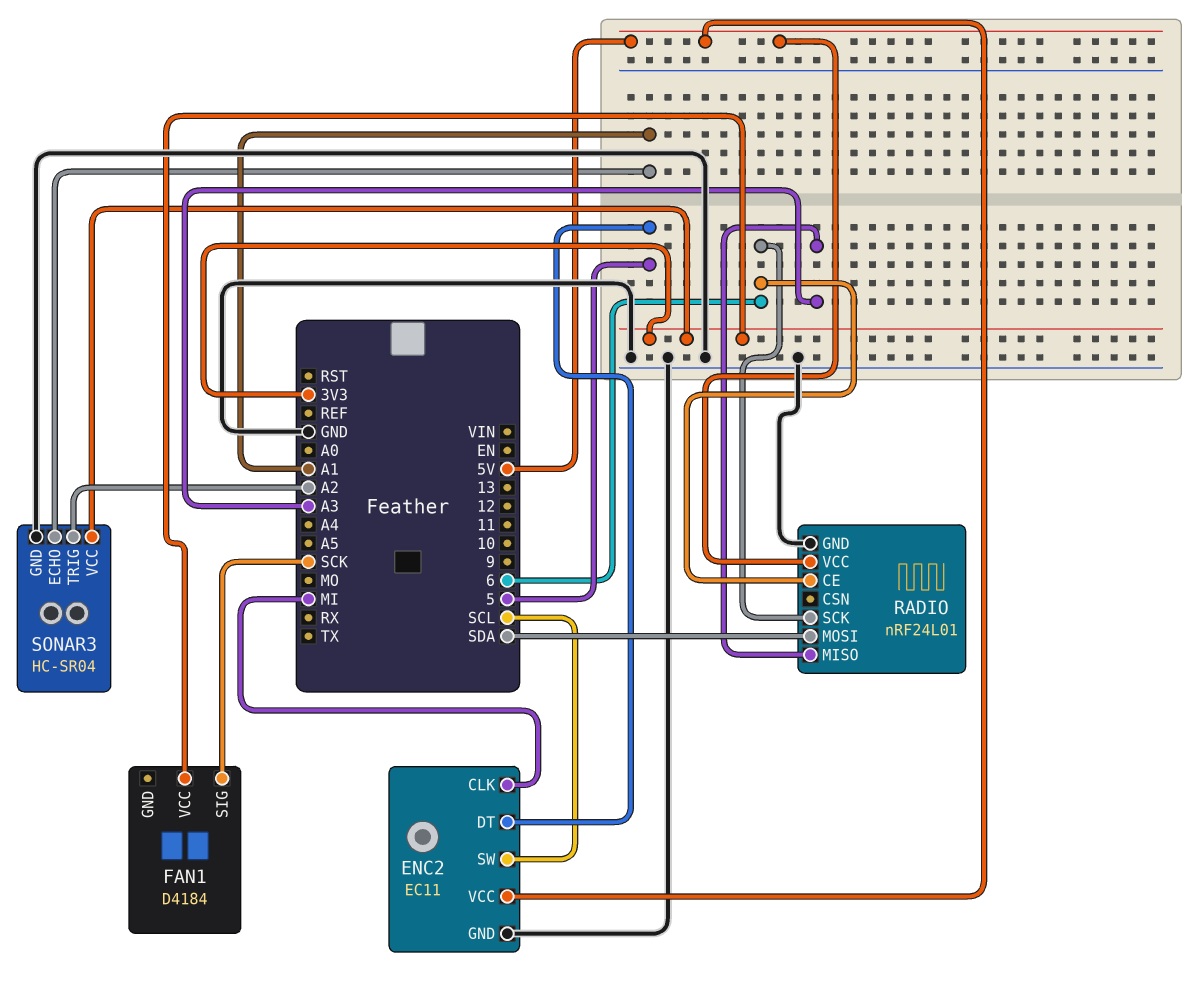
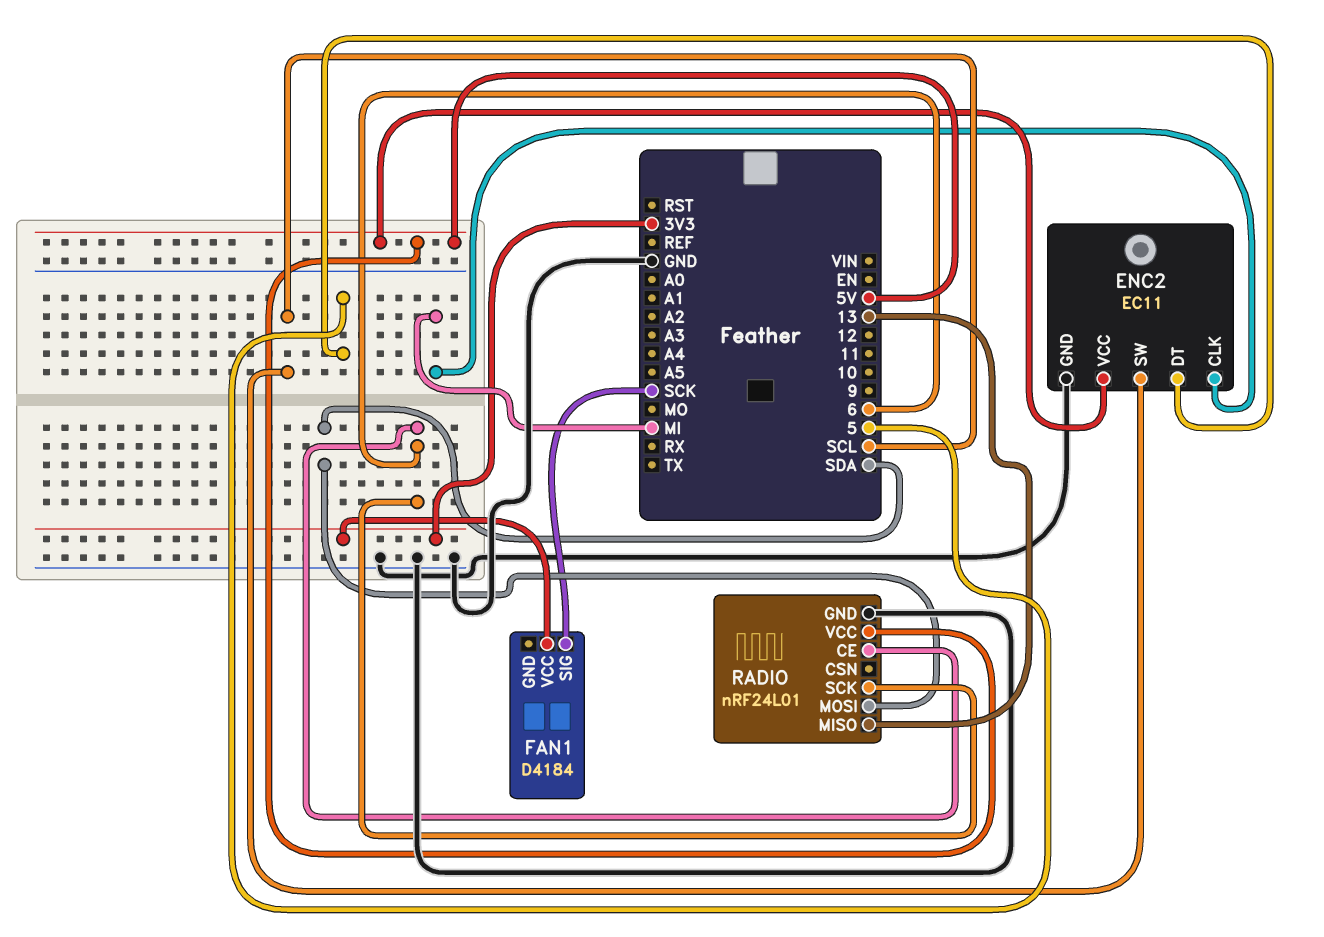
RADIO pin MISO: A3 -> 13
SONAR3: HC-SR04 -> none
SONAR3 pin ECHO: A1 -> none
SONAR3 pin GND: GND -> none
SONAR3 pin TRIG: A2 -> none
SONAR3 pin VCC: 3V3 -> none

